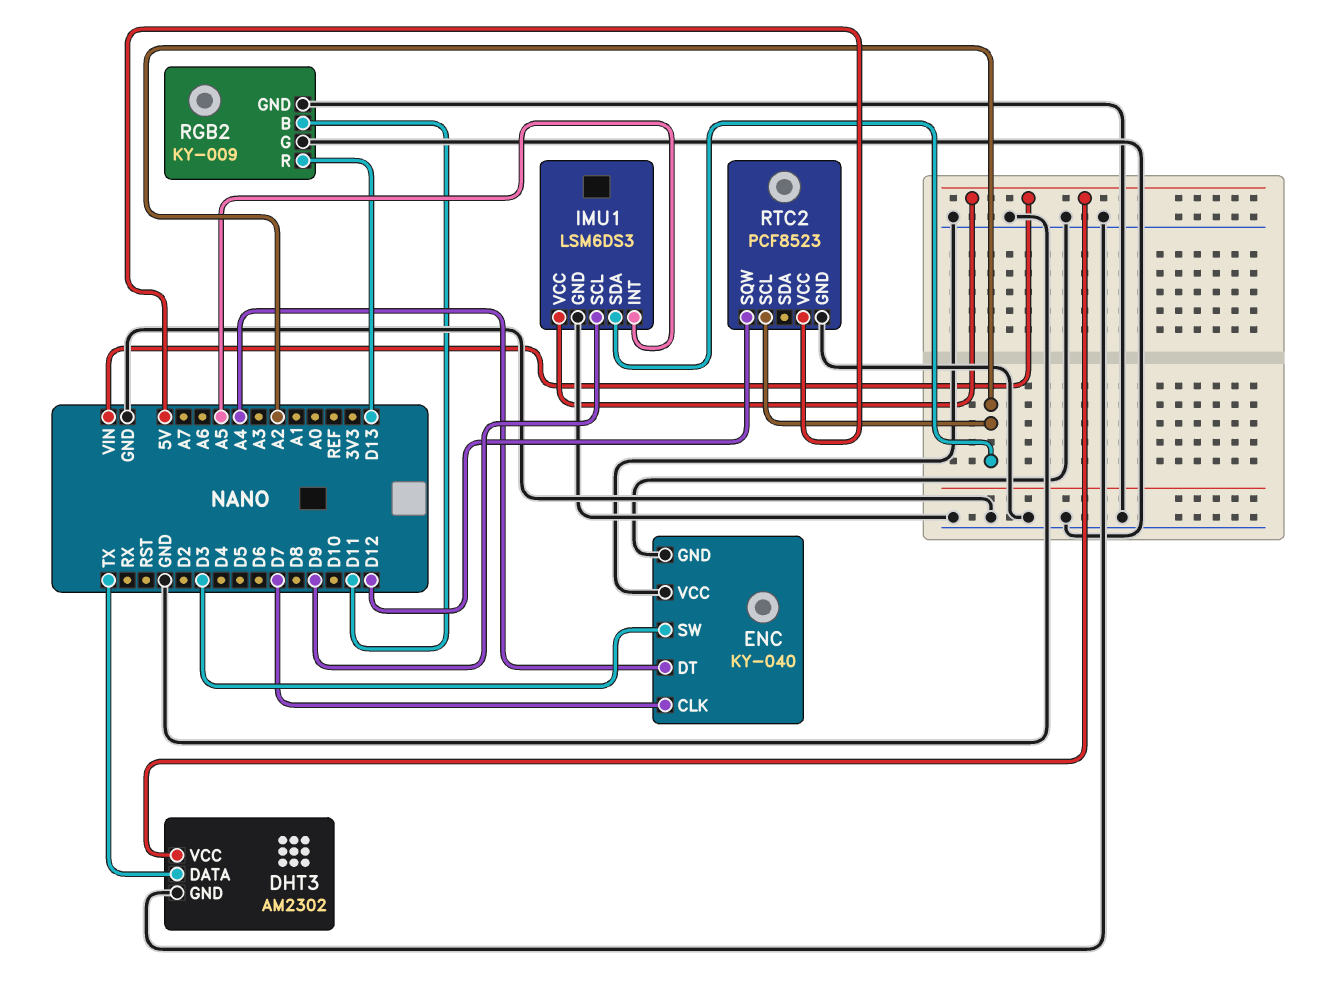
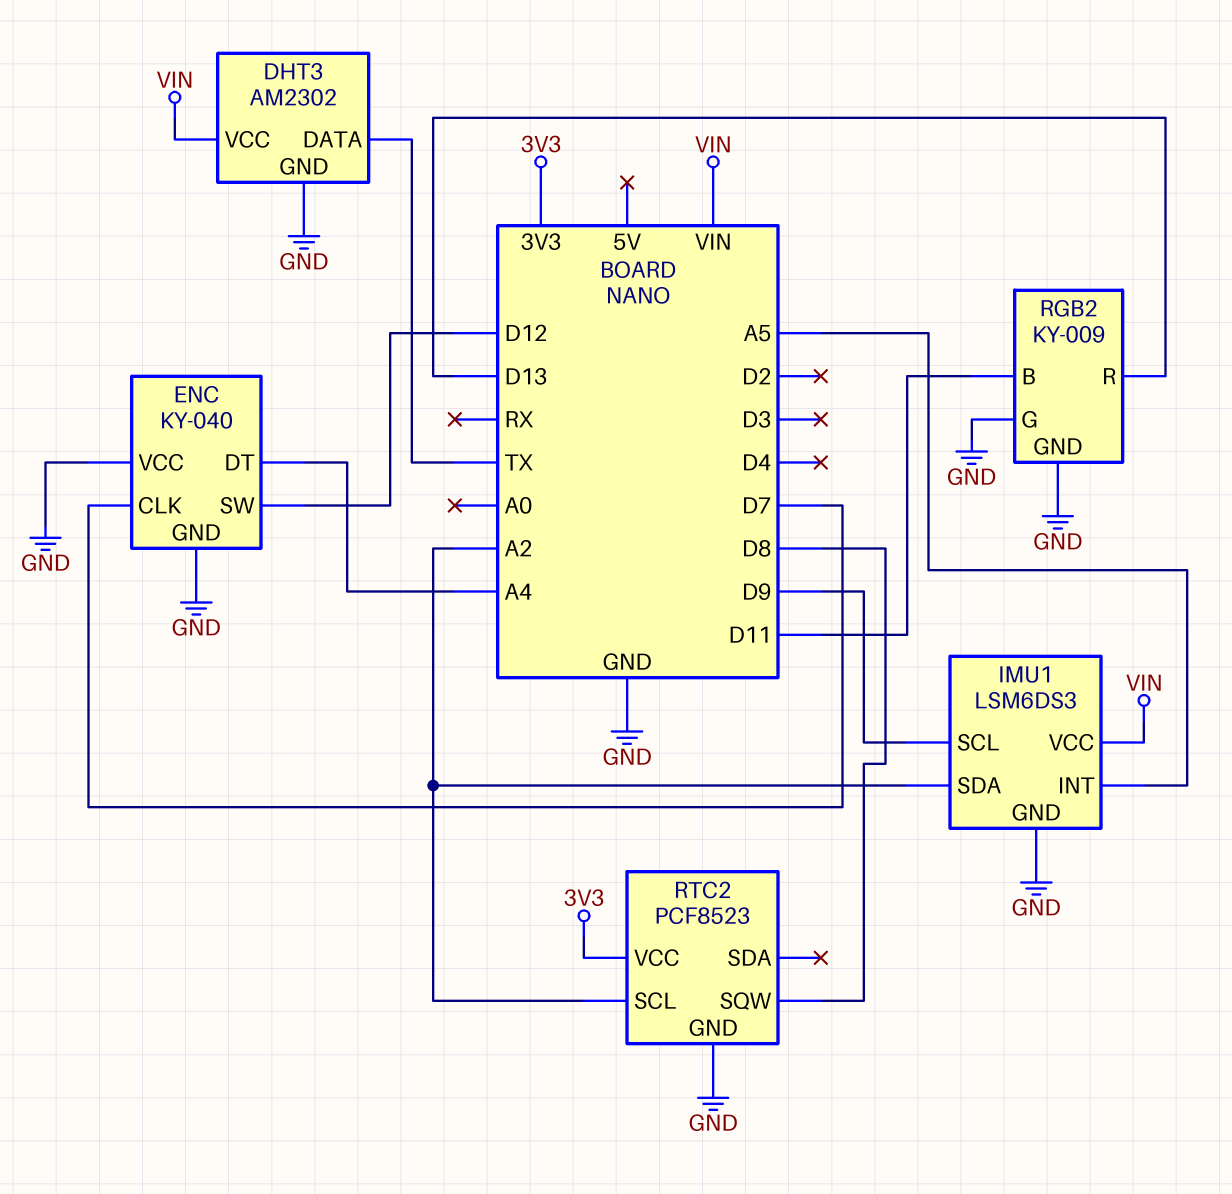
ENC pin SW: D3 -> D12
RTC2 pin SQW: D12 -> D8
RTC2 pin VCC: 5V -> 3V3

